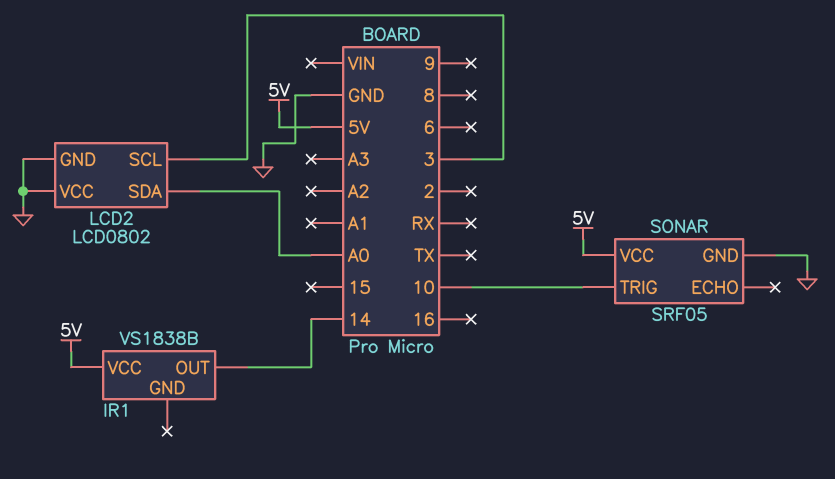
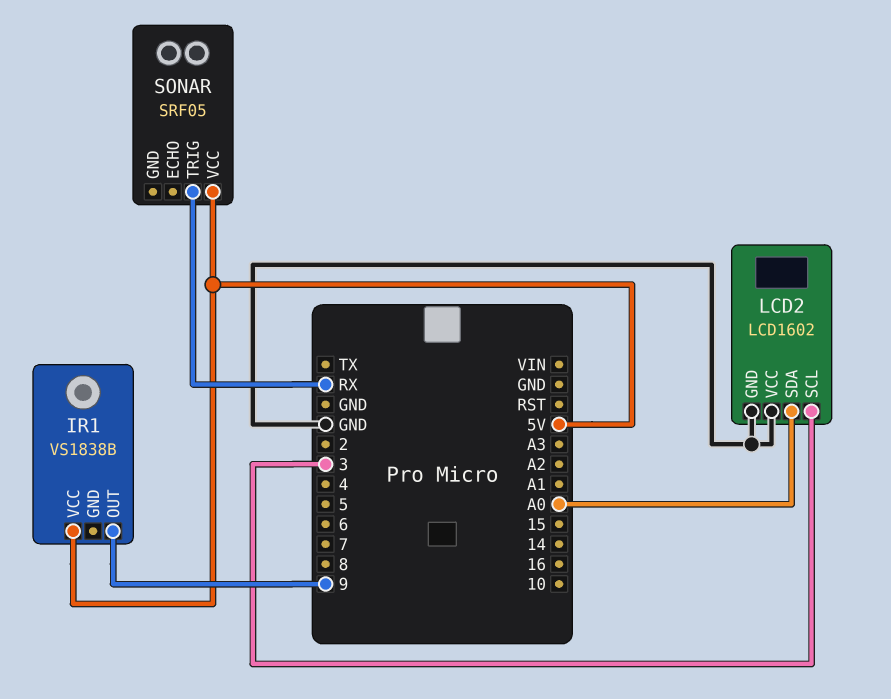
IR1 pin OUT: 14 -> 9
LCD2: LCD0802 -> LCD1602
SONAR pin GND: GND -> none
SONAR pin TRIG: 10 -> RX

